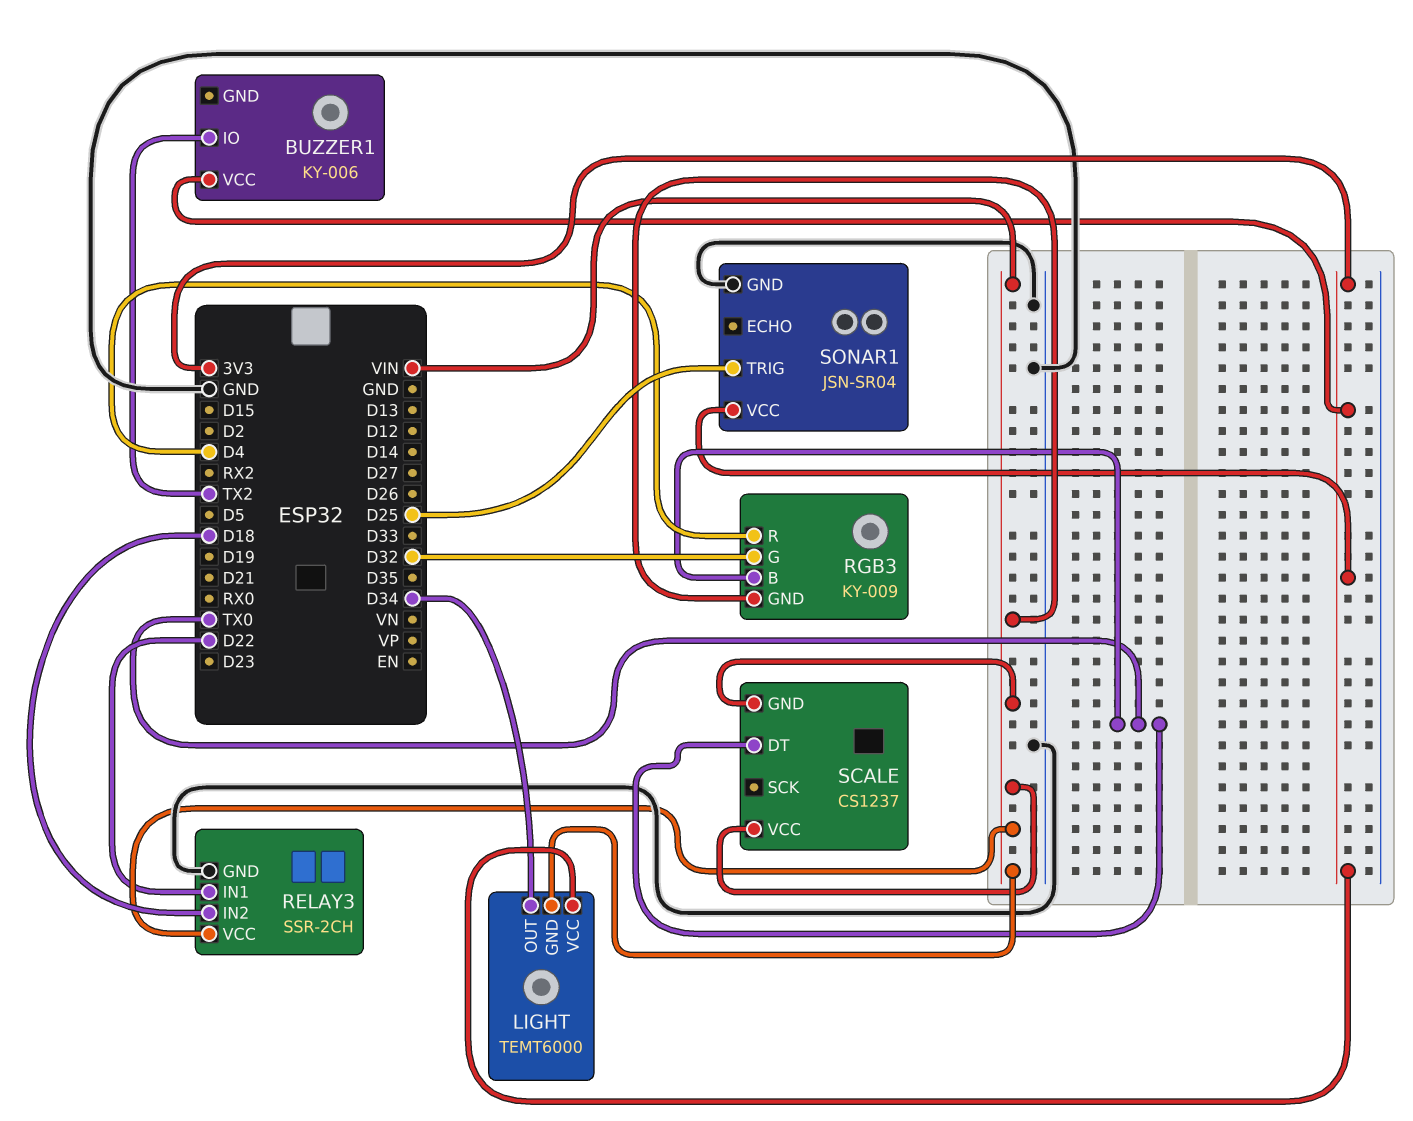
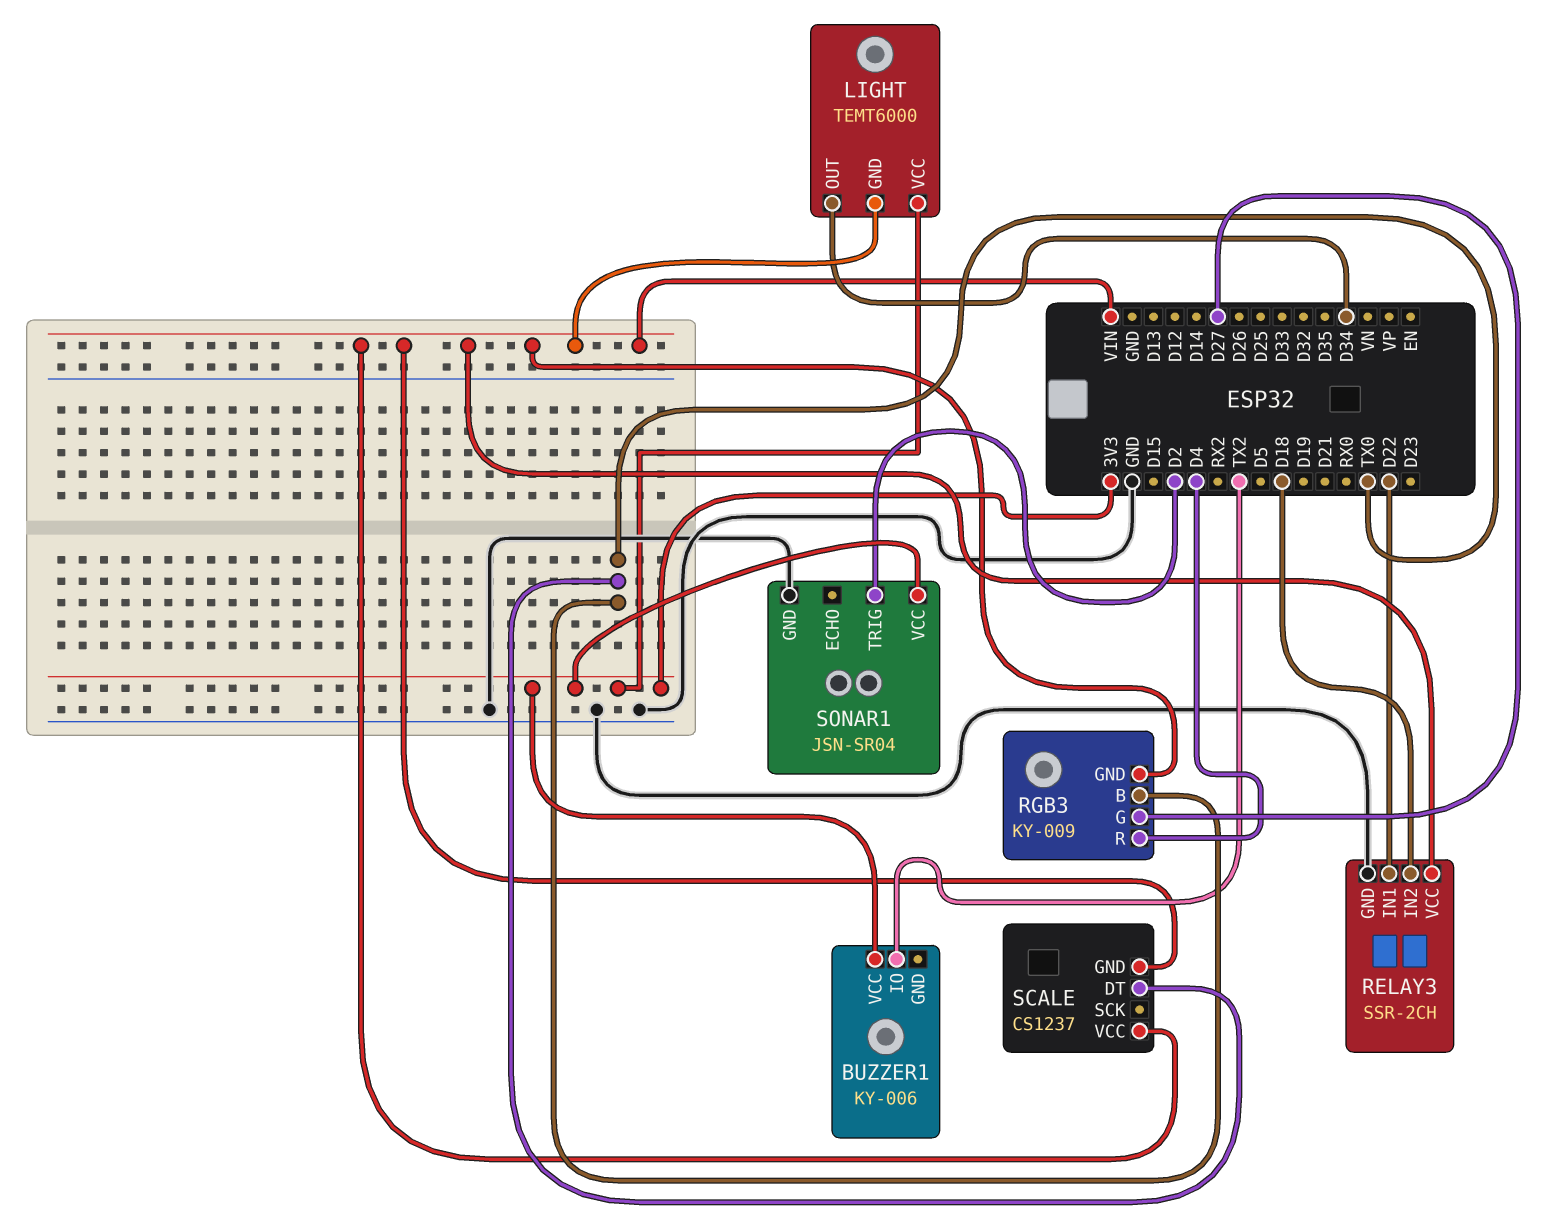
RGB3 pin G: D32 -> D27
SONAR1 pin TRIG: D25 -> D2

